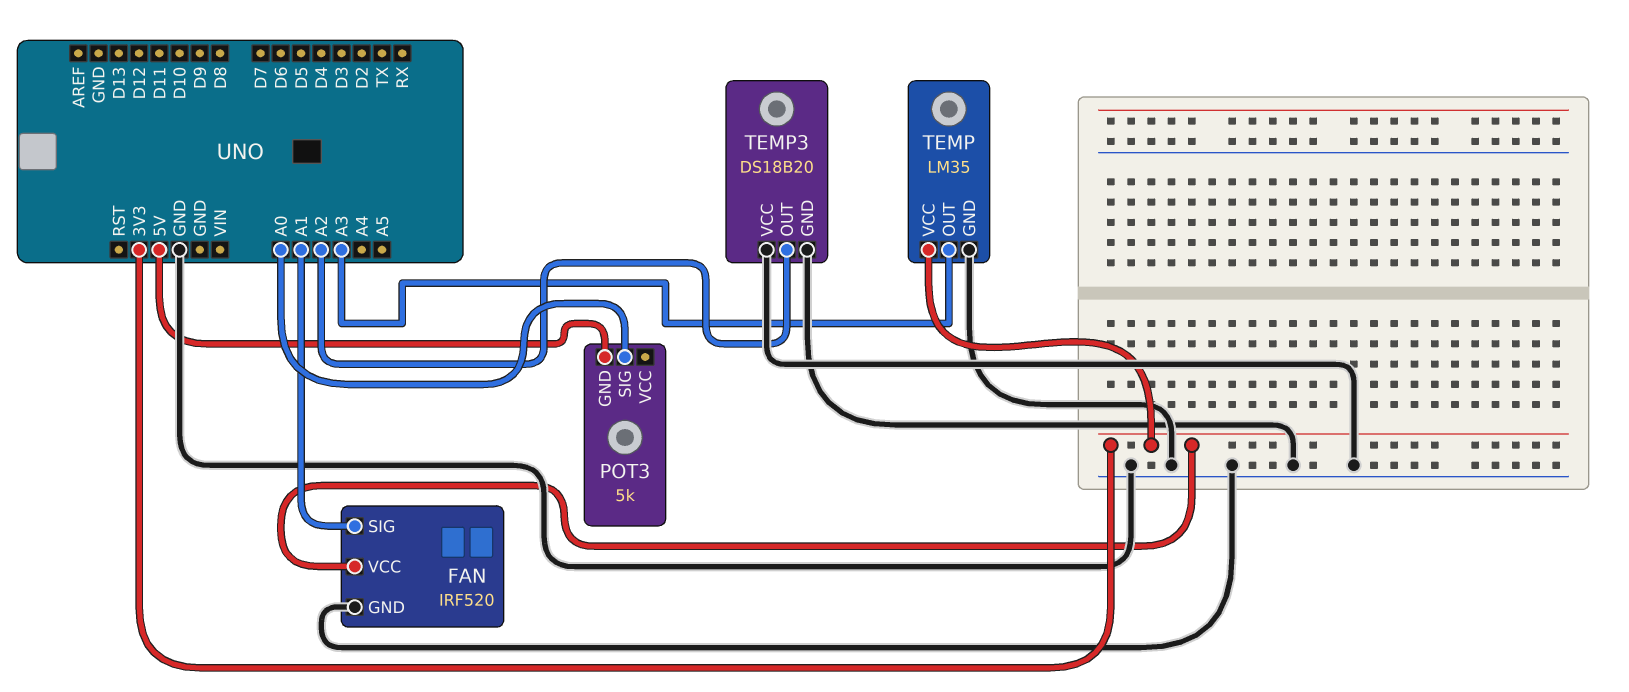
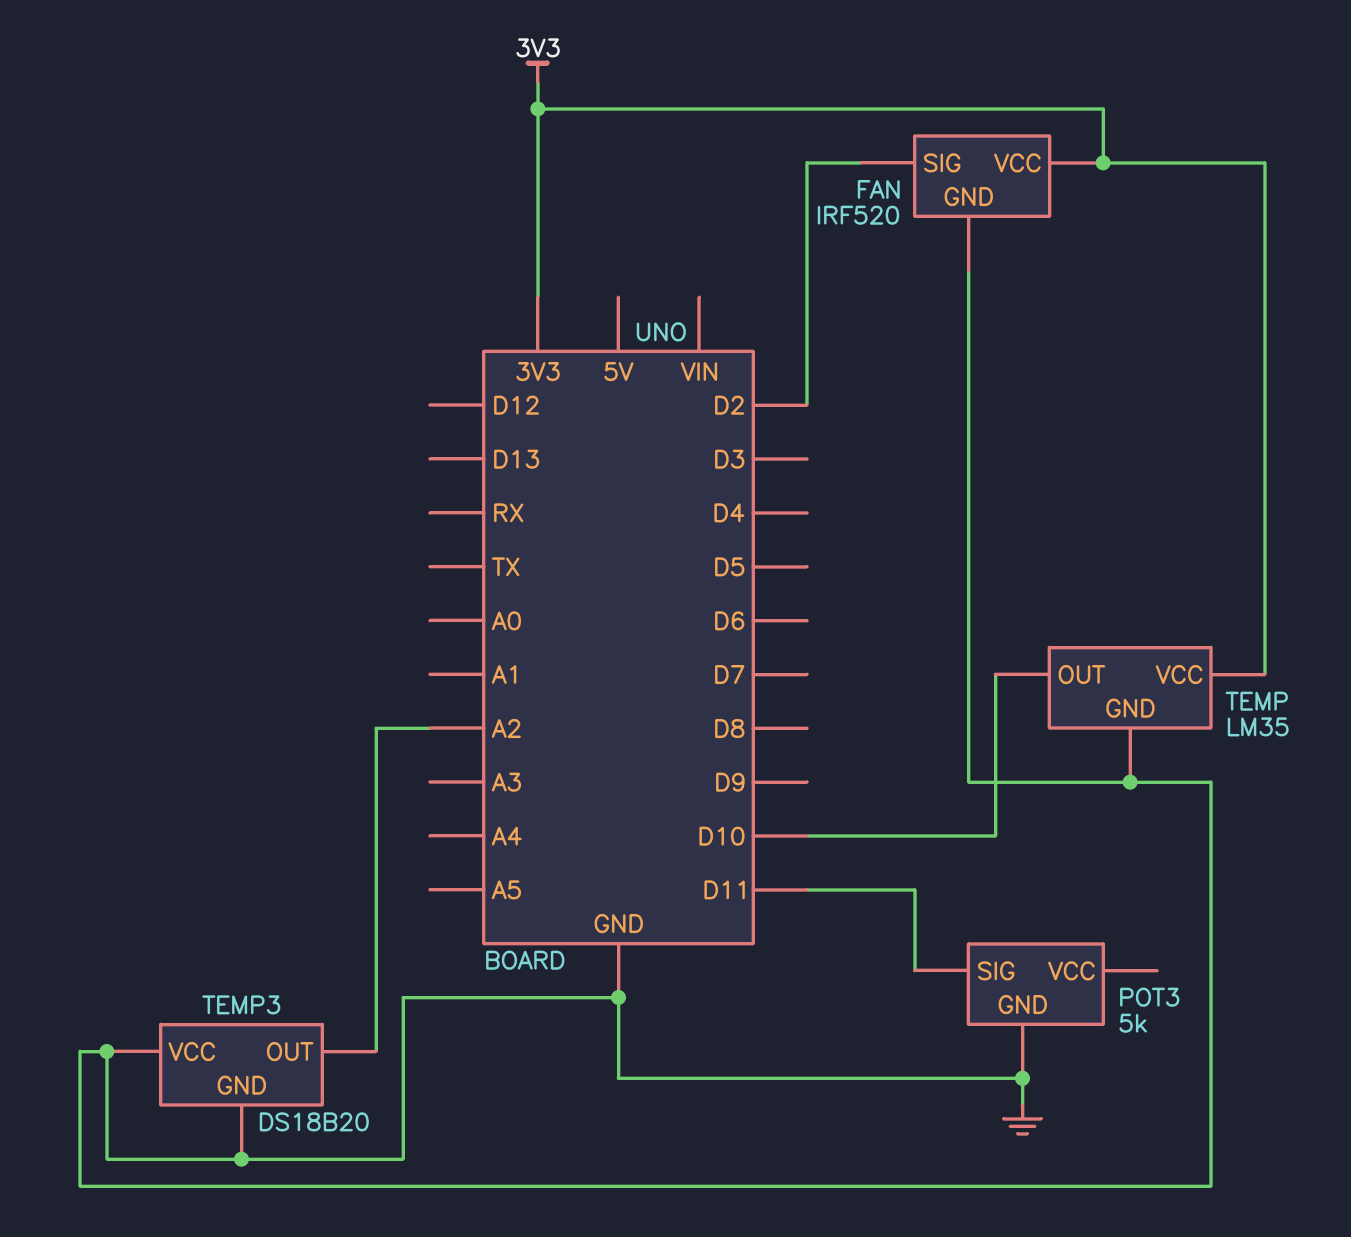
FAN pin SIG: A1 -> D2
POT3 pin GND: 5V -> GND
POT3 pin SIG: A0 -> D11
TEMP pin OUT: A3 -> D10

